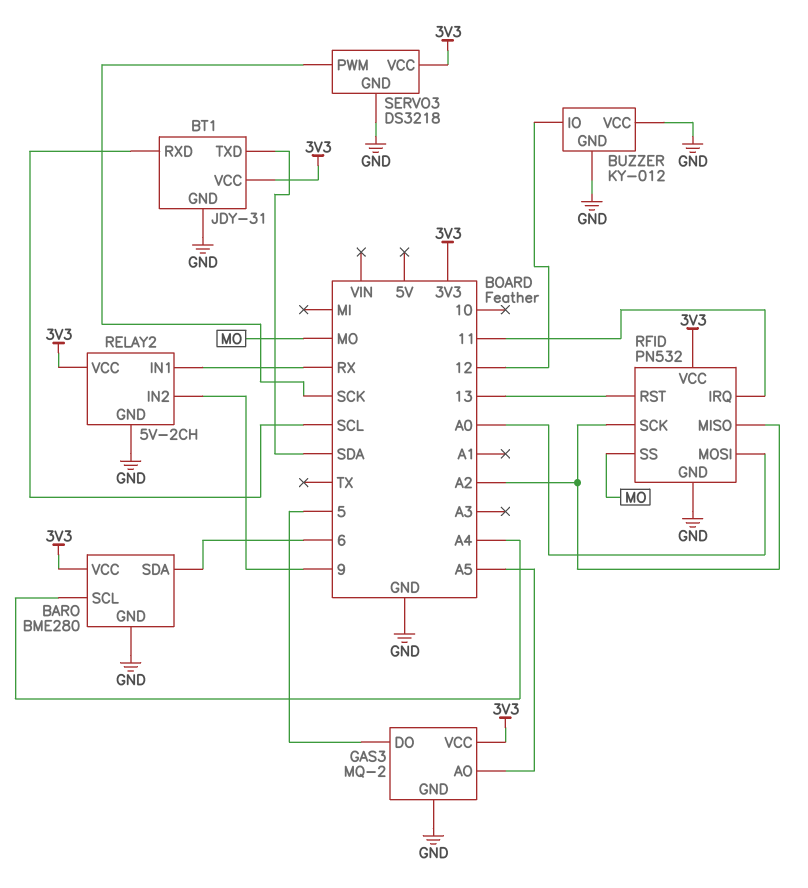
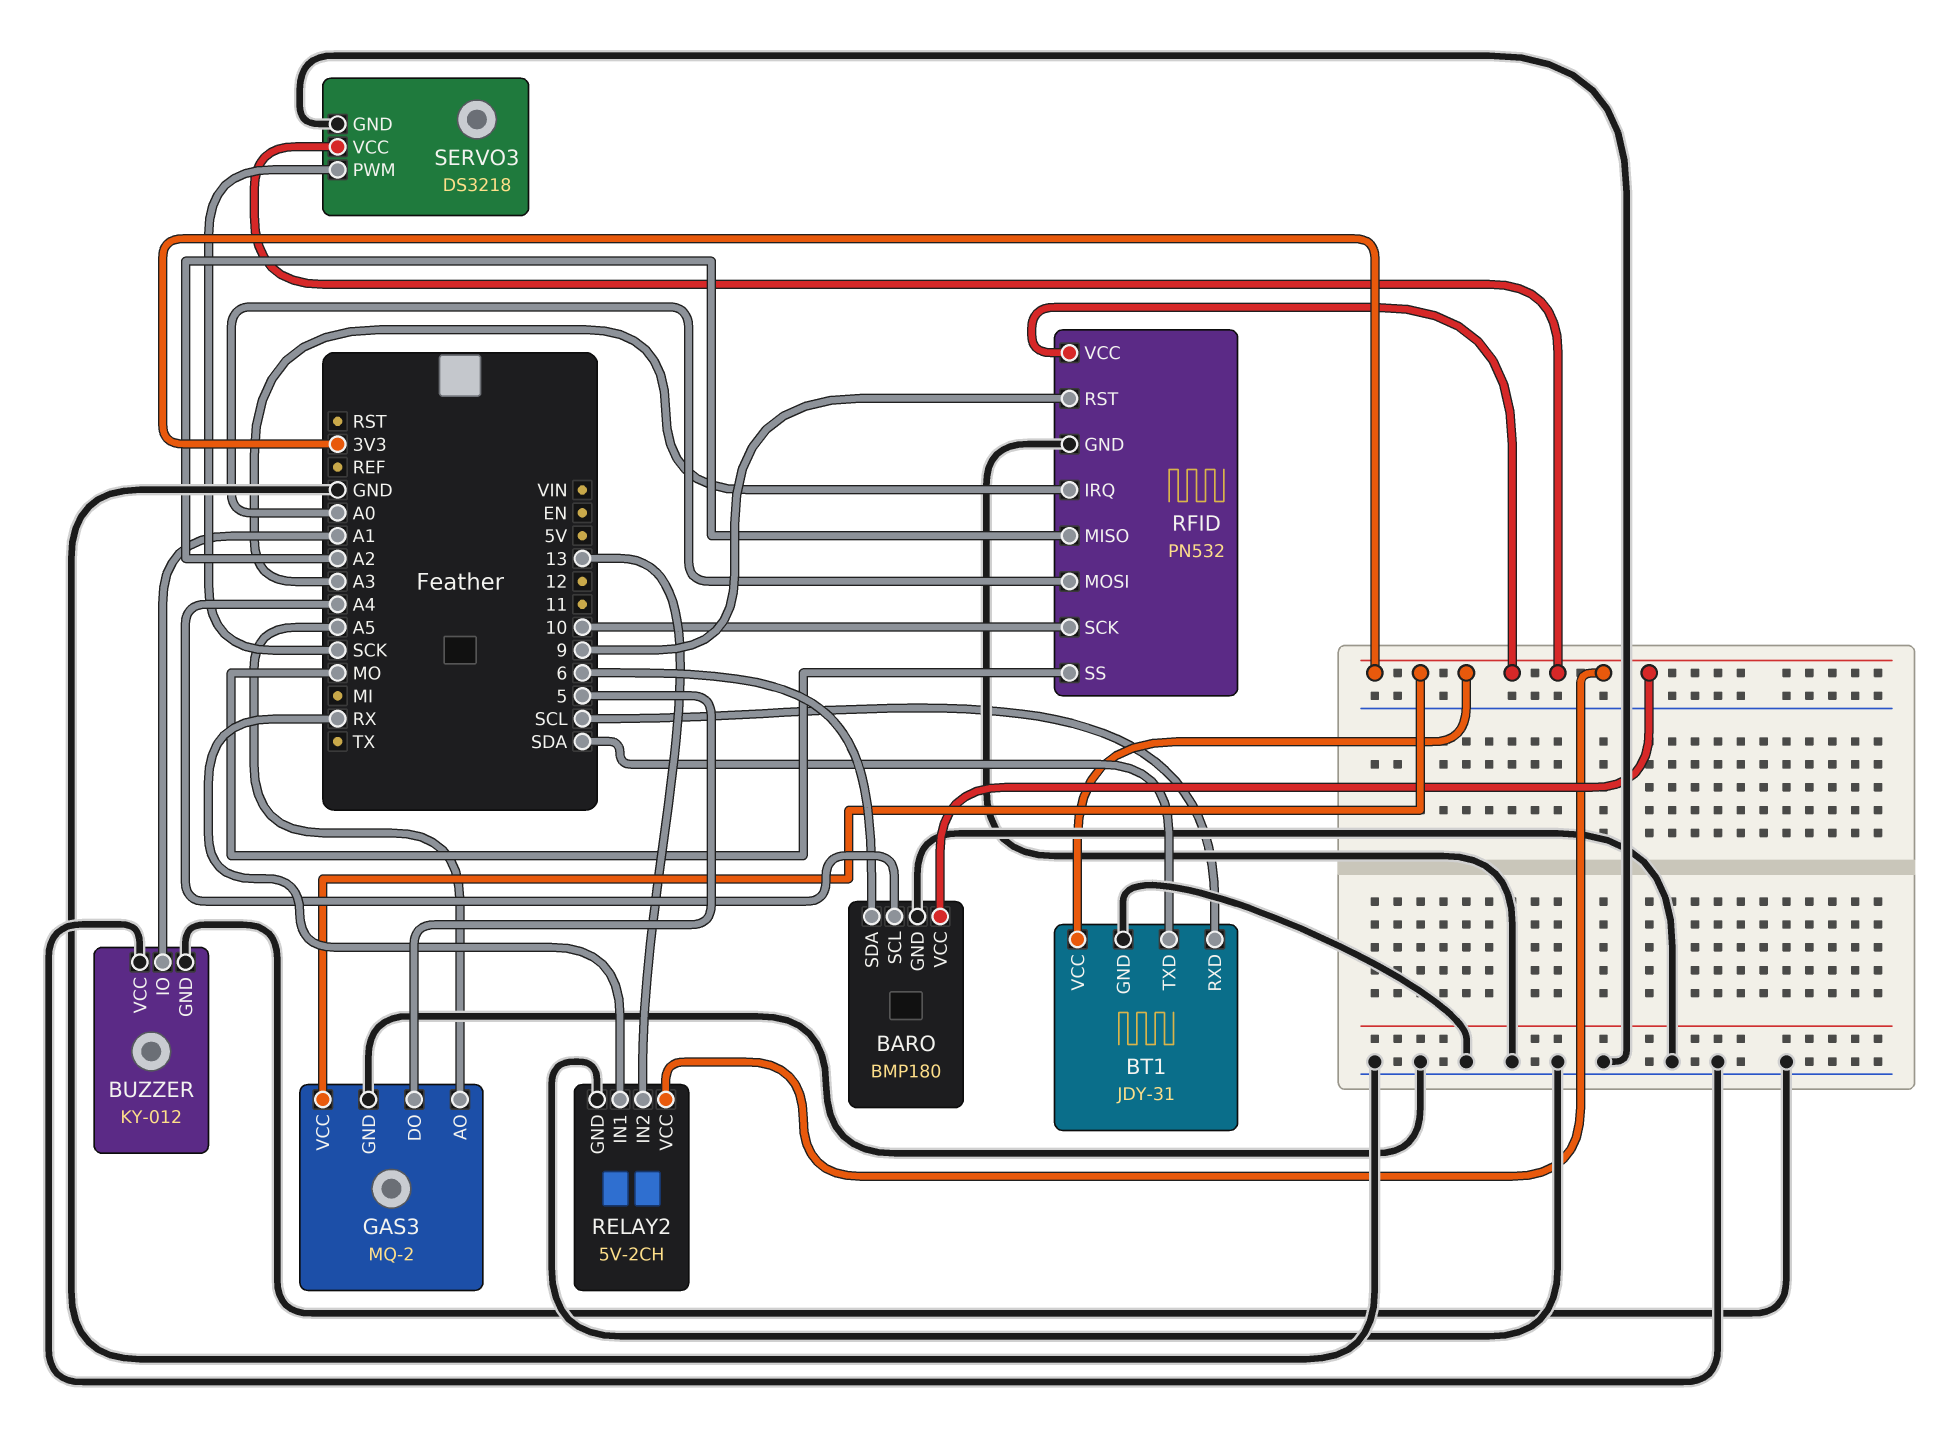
BARO: BME280 -> BMP180
BUZZER pin IO: 12 -> A1
RELAY2 pin IN2: 9 -> 13
RFID pin IRQ: 11 -> A3
RFID pin RST: 13 -> 9
RFID pin SCK: A2 -> 10

